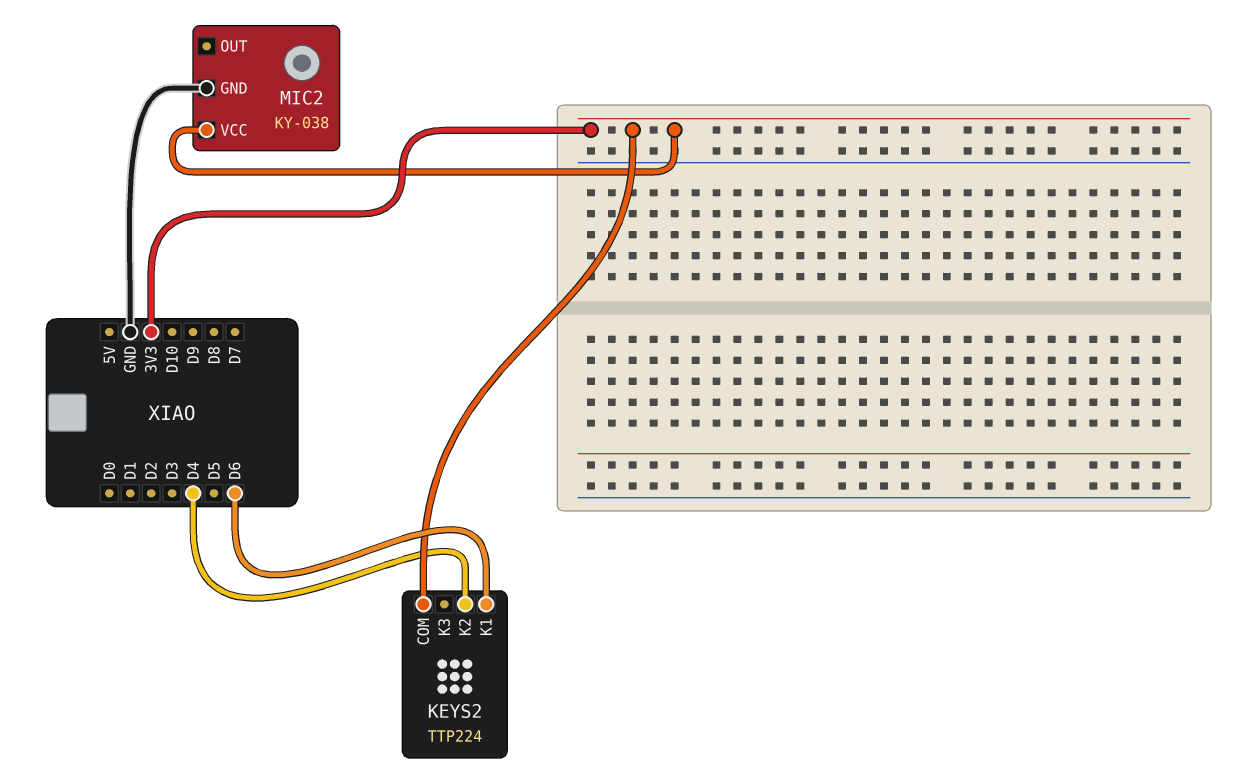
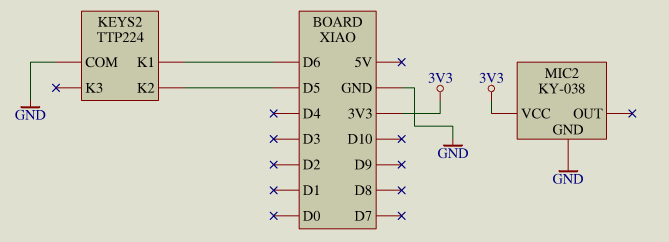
KEYS2 pin COM: 3V3 -> GND
KEYS2 pin K2: D4 -> D5

